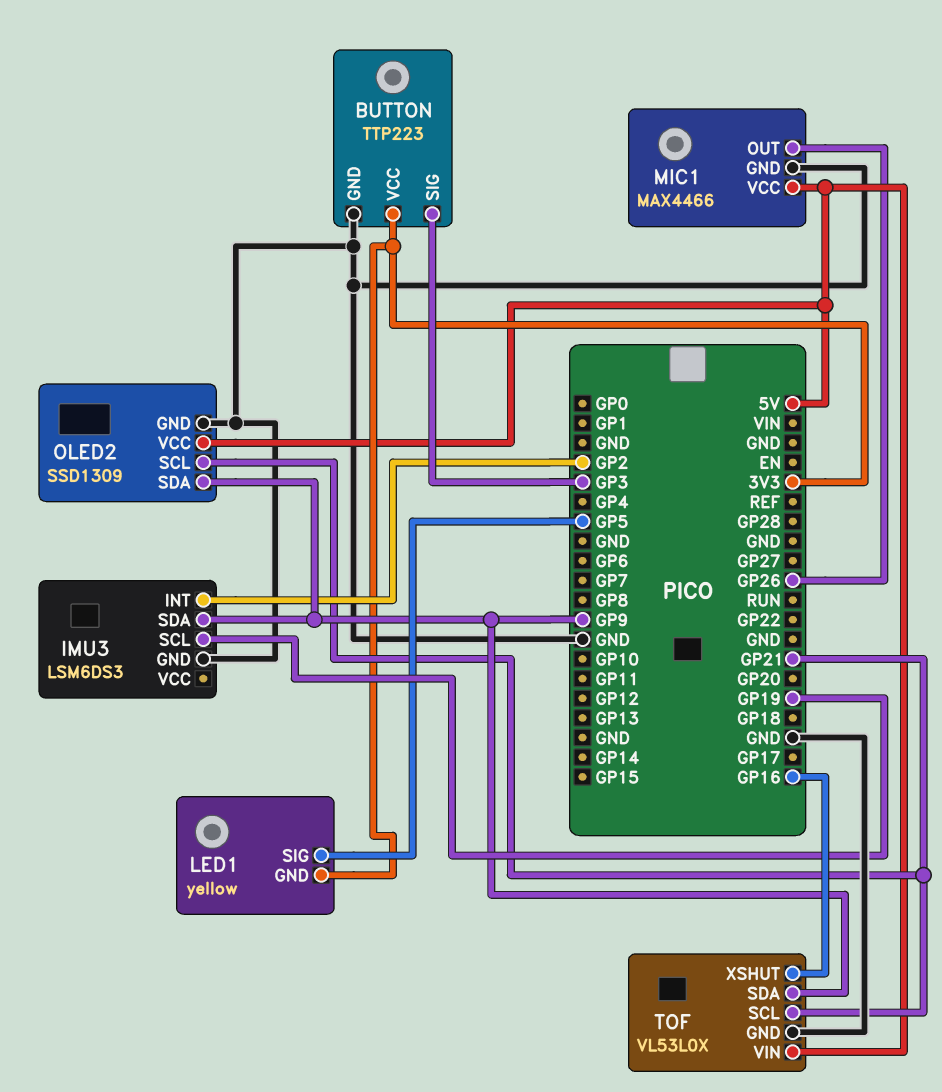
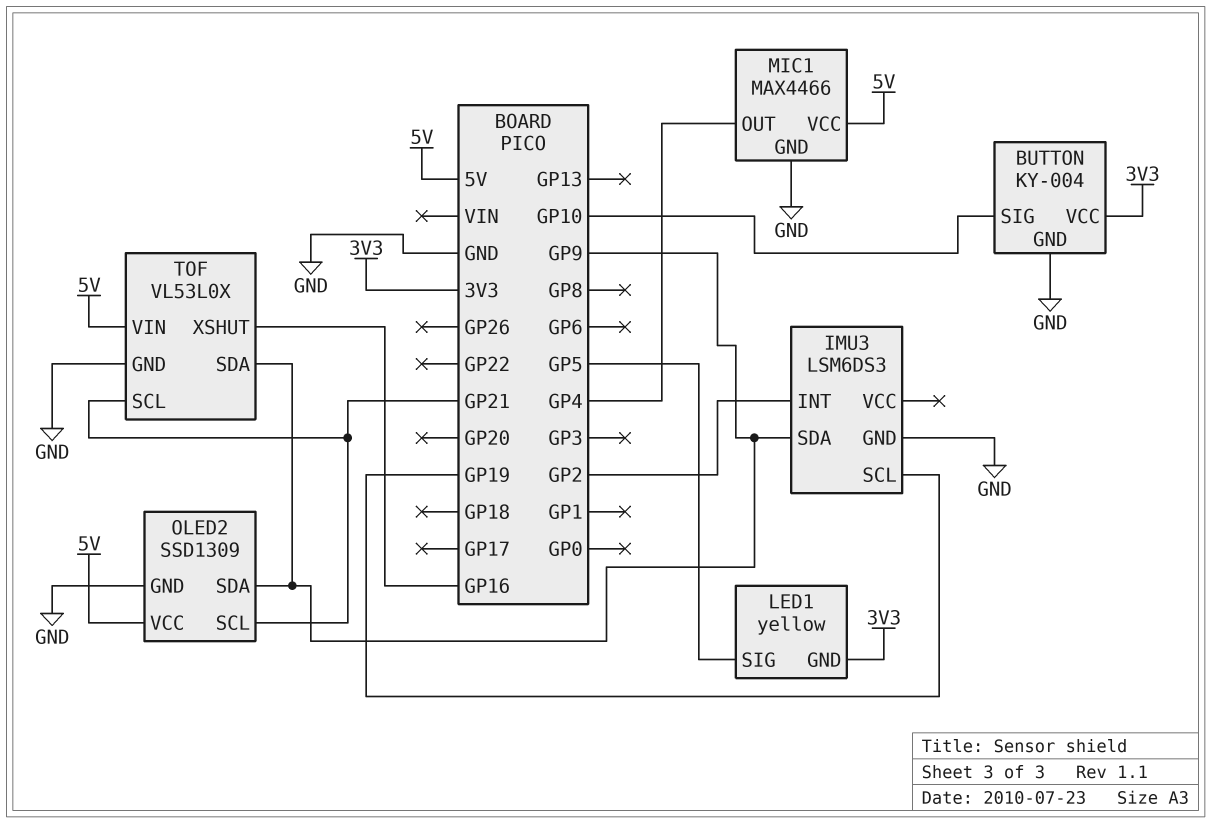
BUTTON: TTP223 -> KY-004
BUTTON pin SIG: GP3 -> GP10
MIC1 pin OUT: GP26 -> GP4

